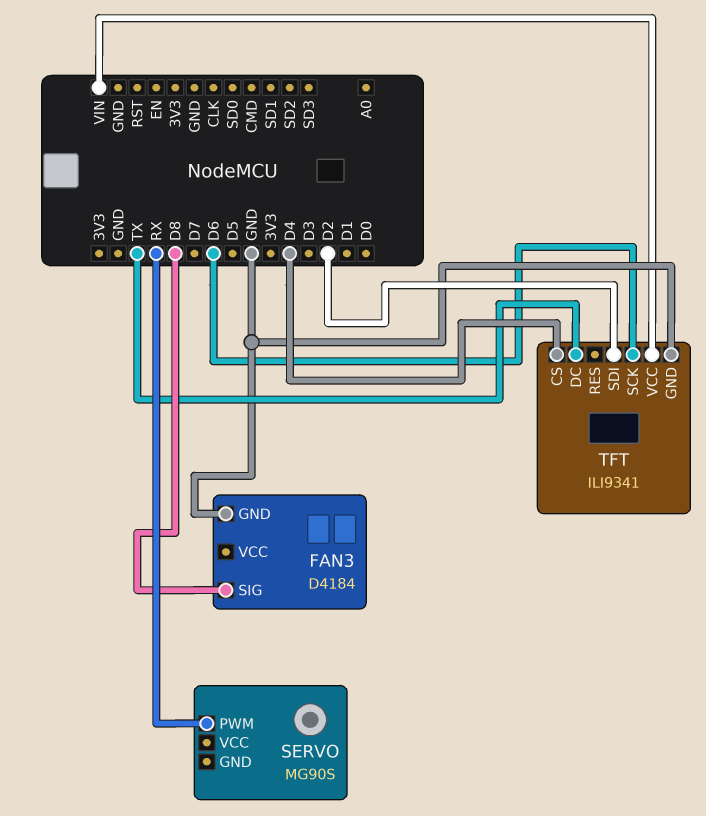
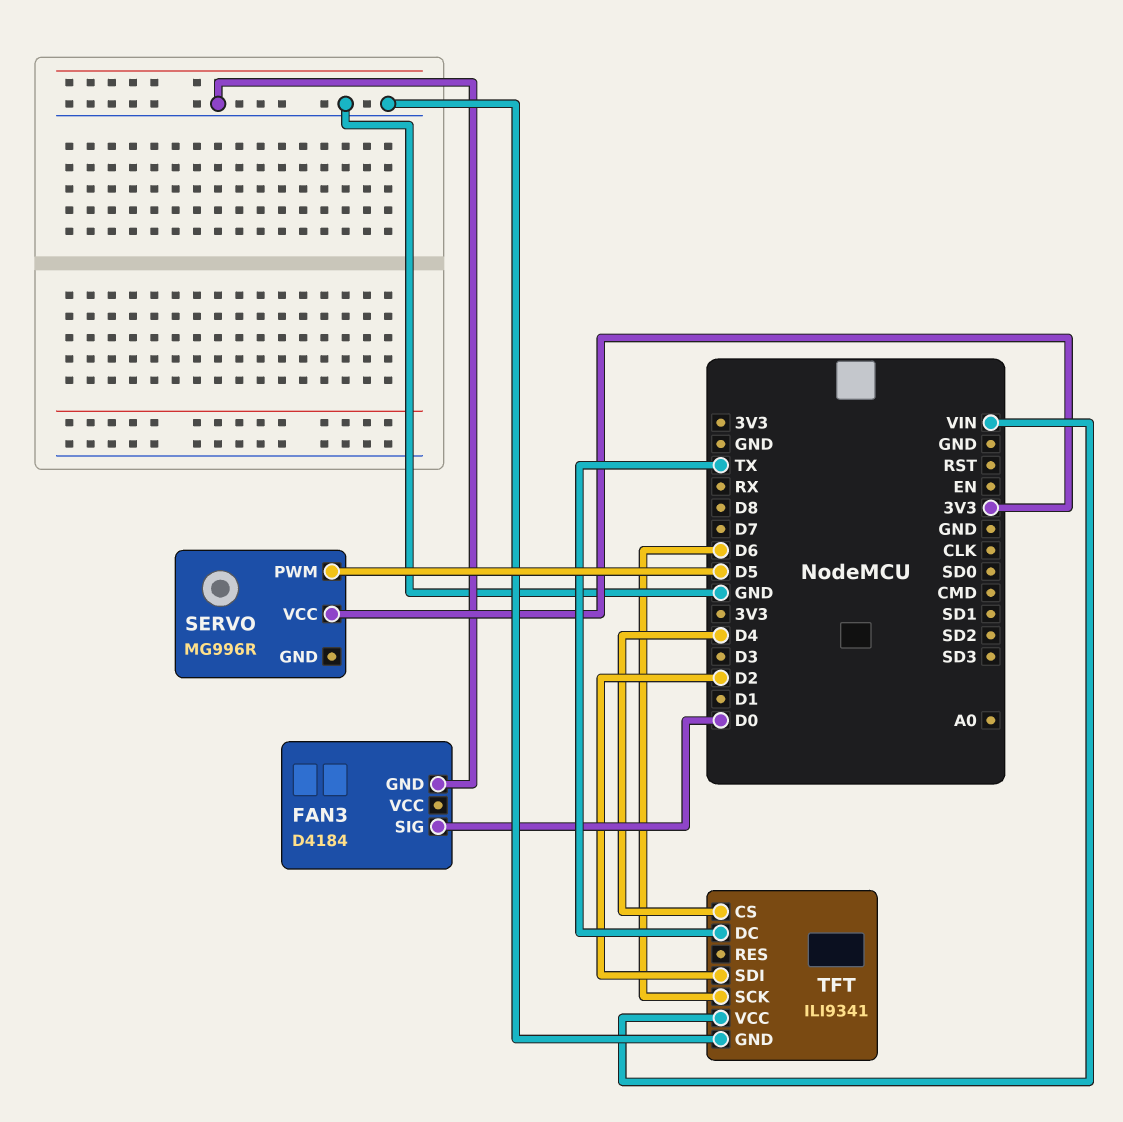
FAN3 pin SIG: D8 -> D0
SERVO: MG90S -> MG996R
SERVO pin PWM: RX -> D5
SERVO pin VCC: none -> 3V3

